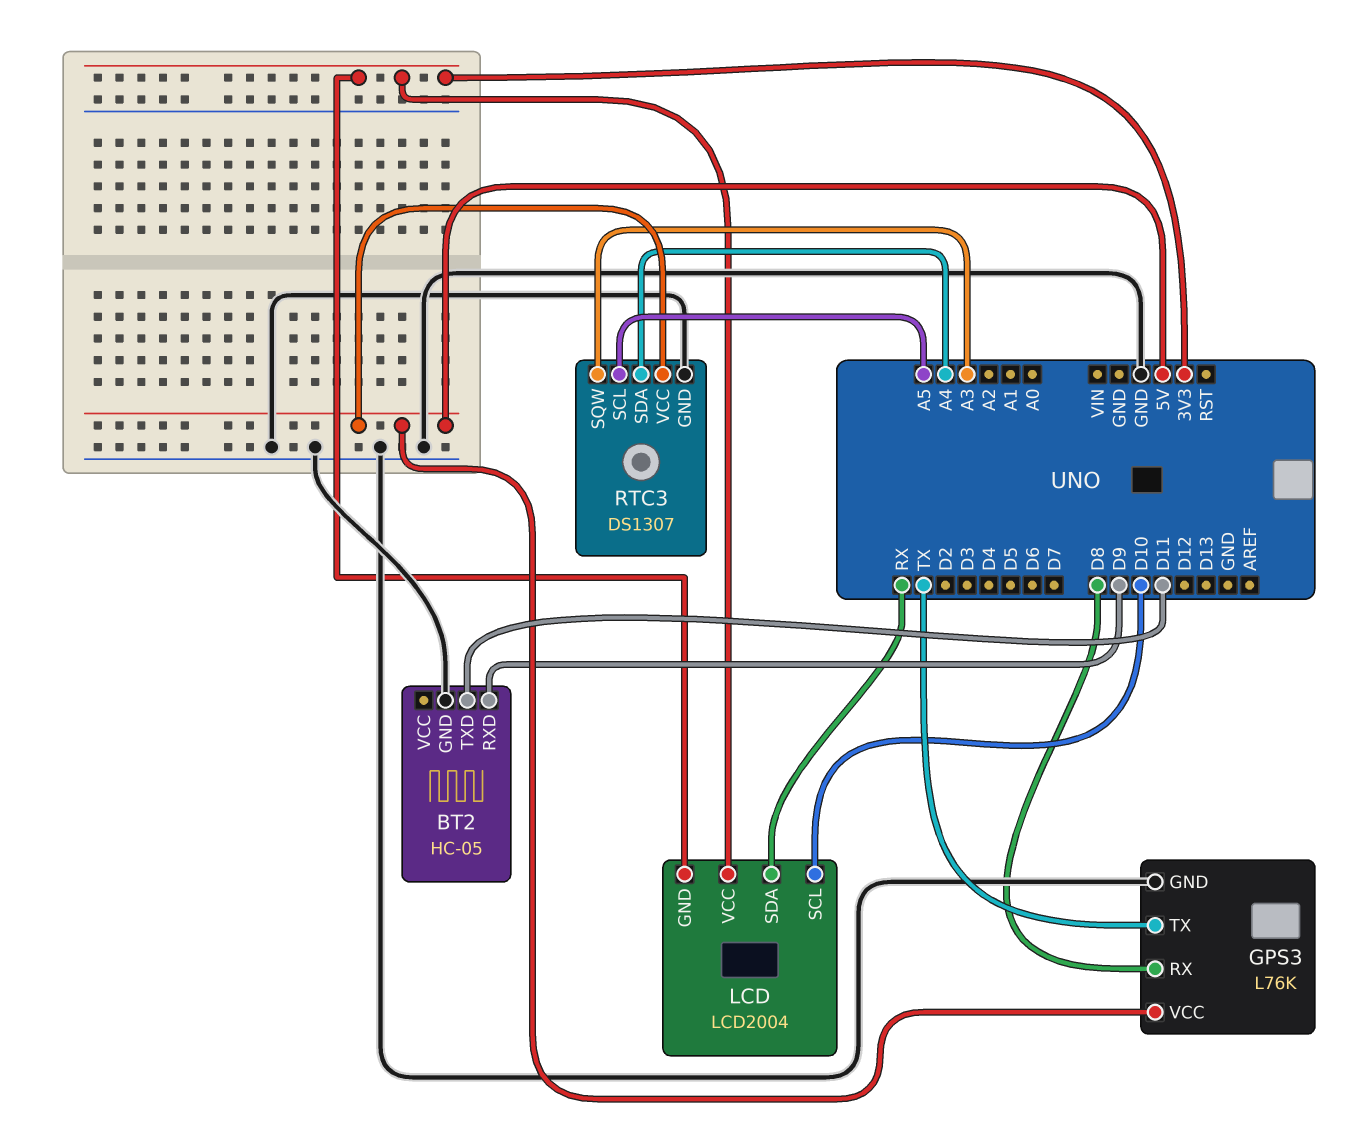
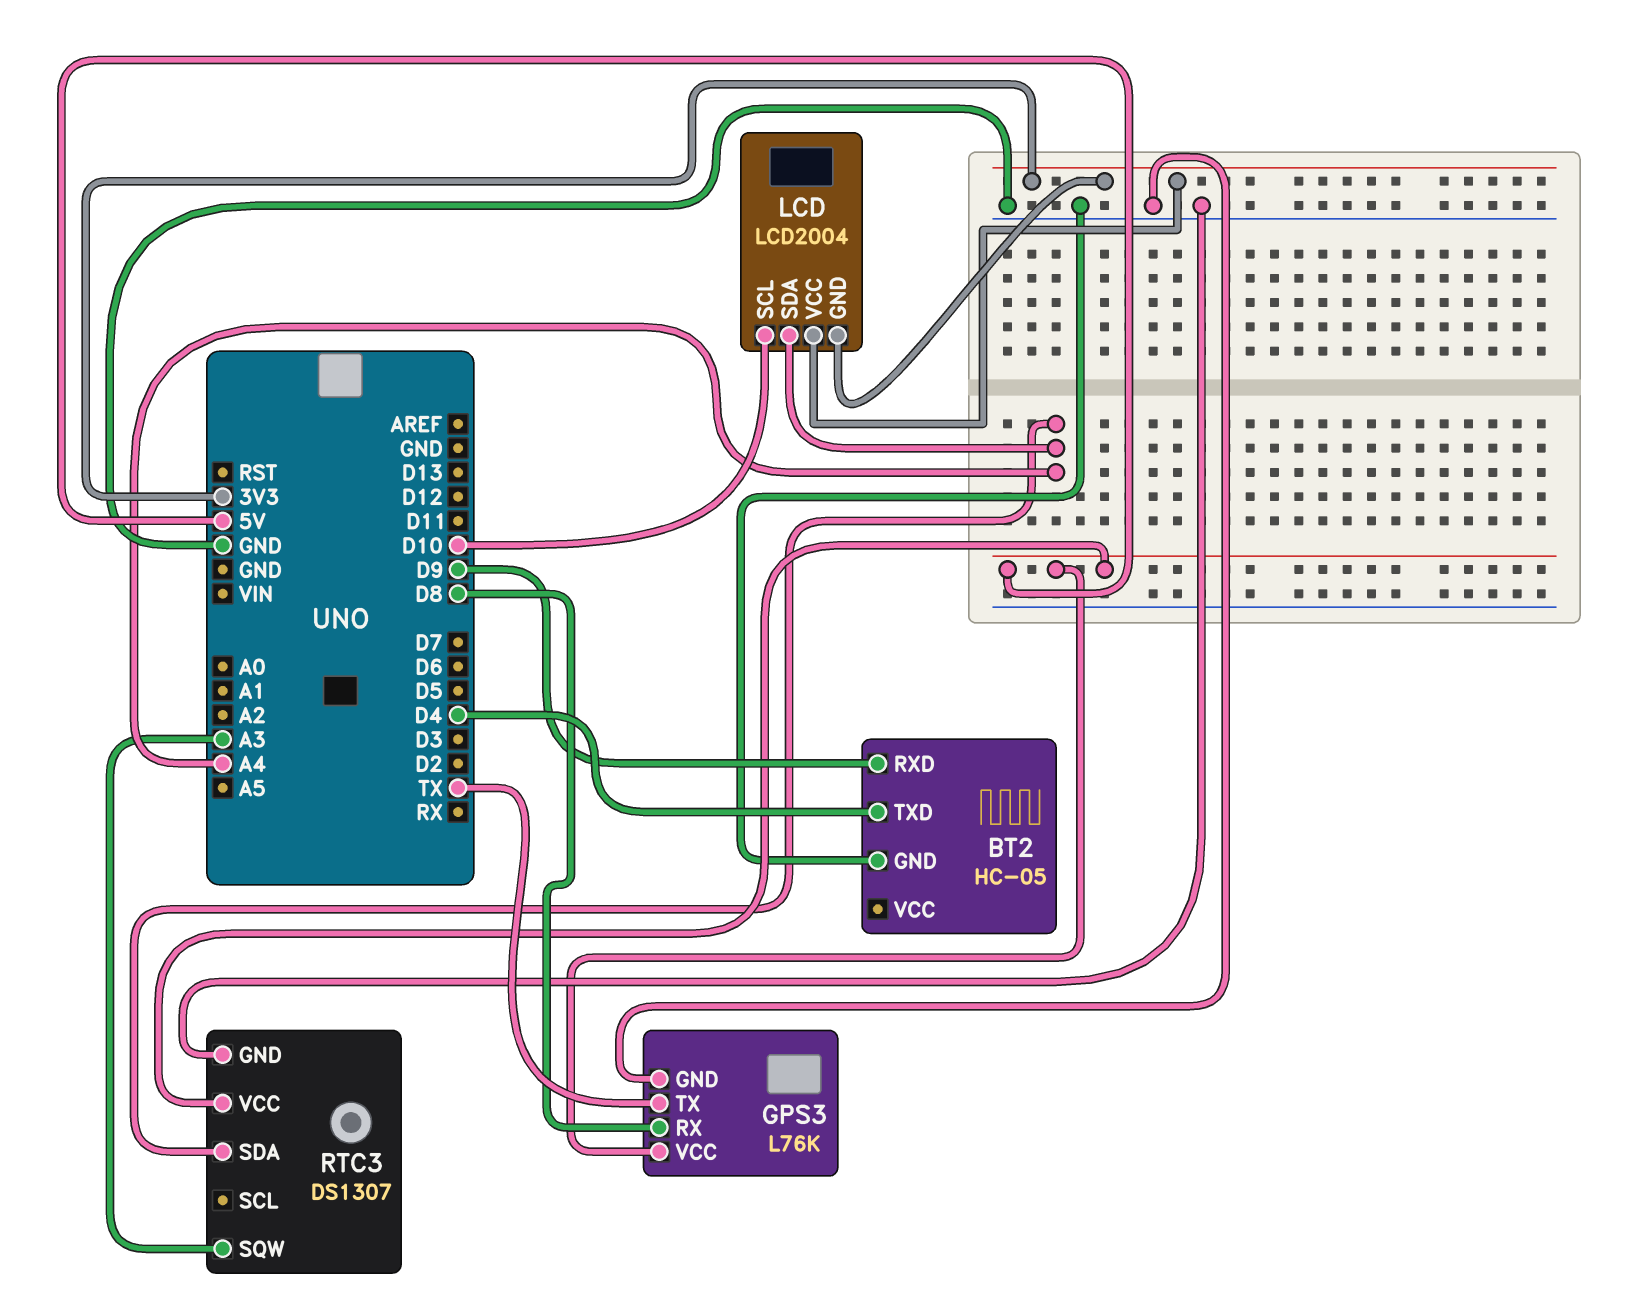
BT2 pin TXD: D11 -> D4
LCD pin SDA: RX -> A4
RTC3 pin SCL: A5 -> none

